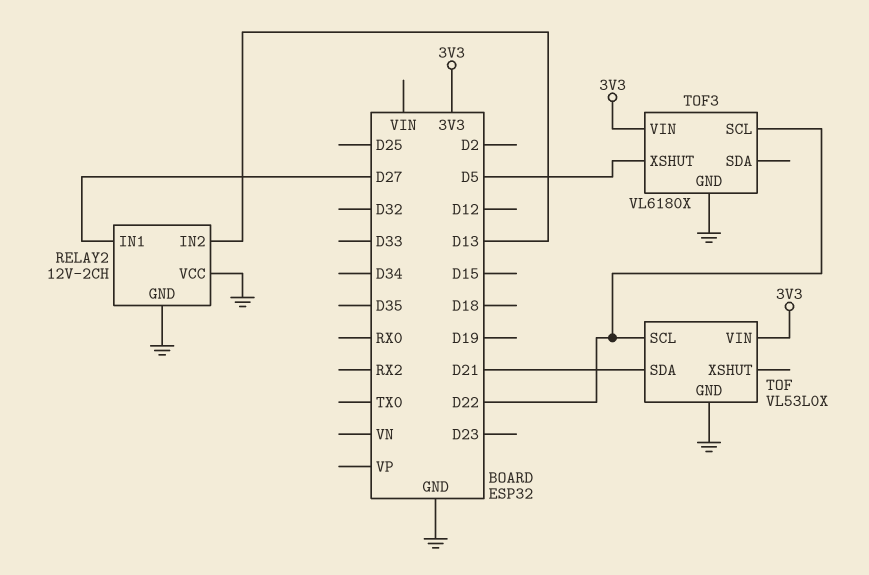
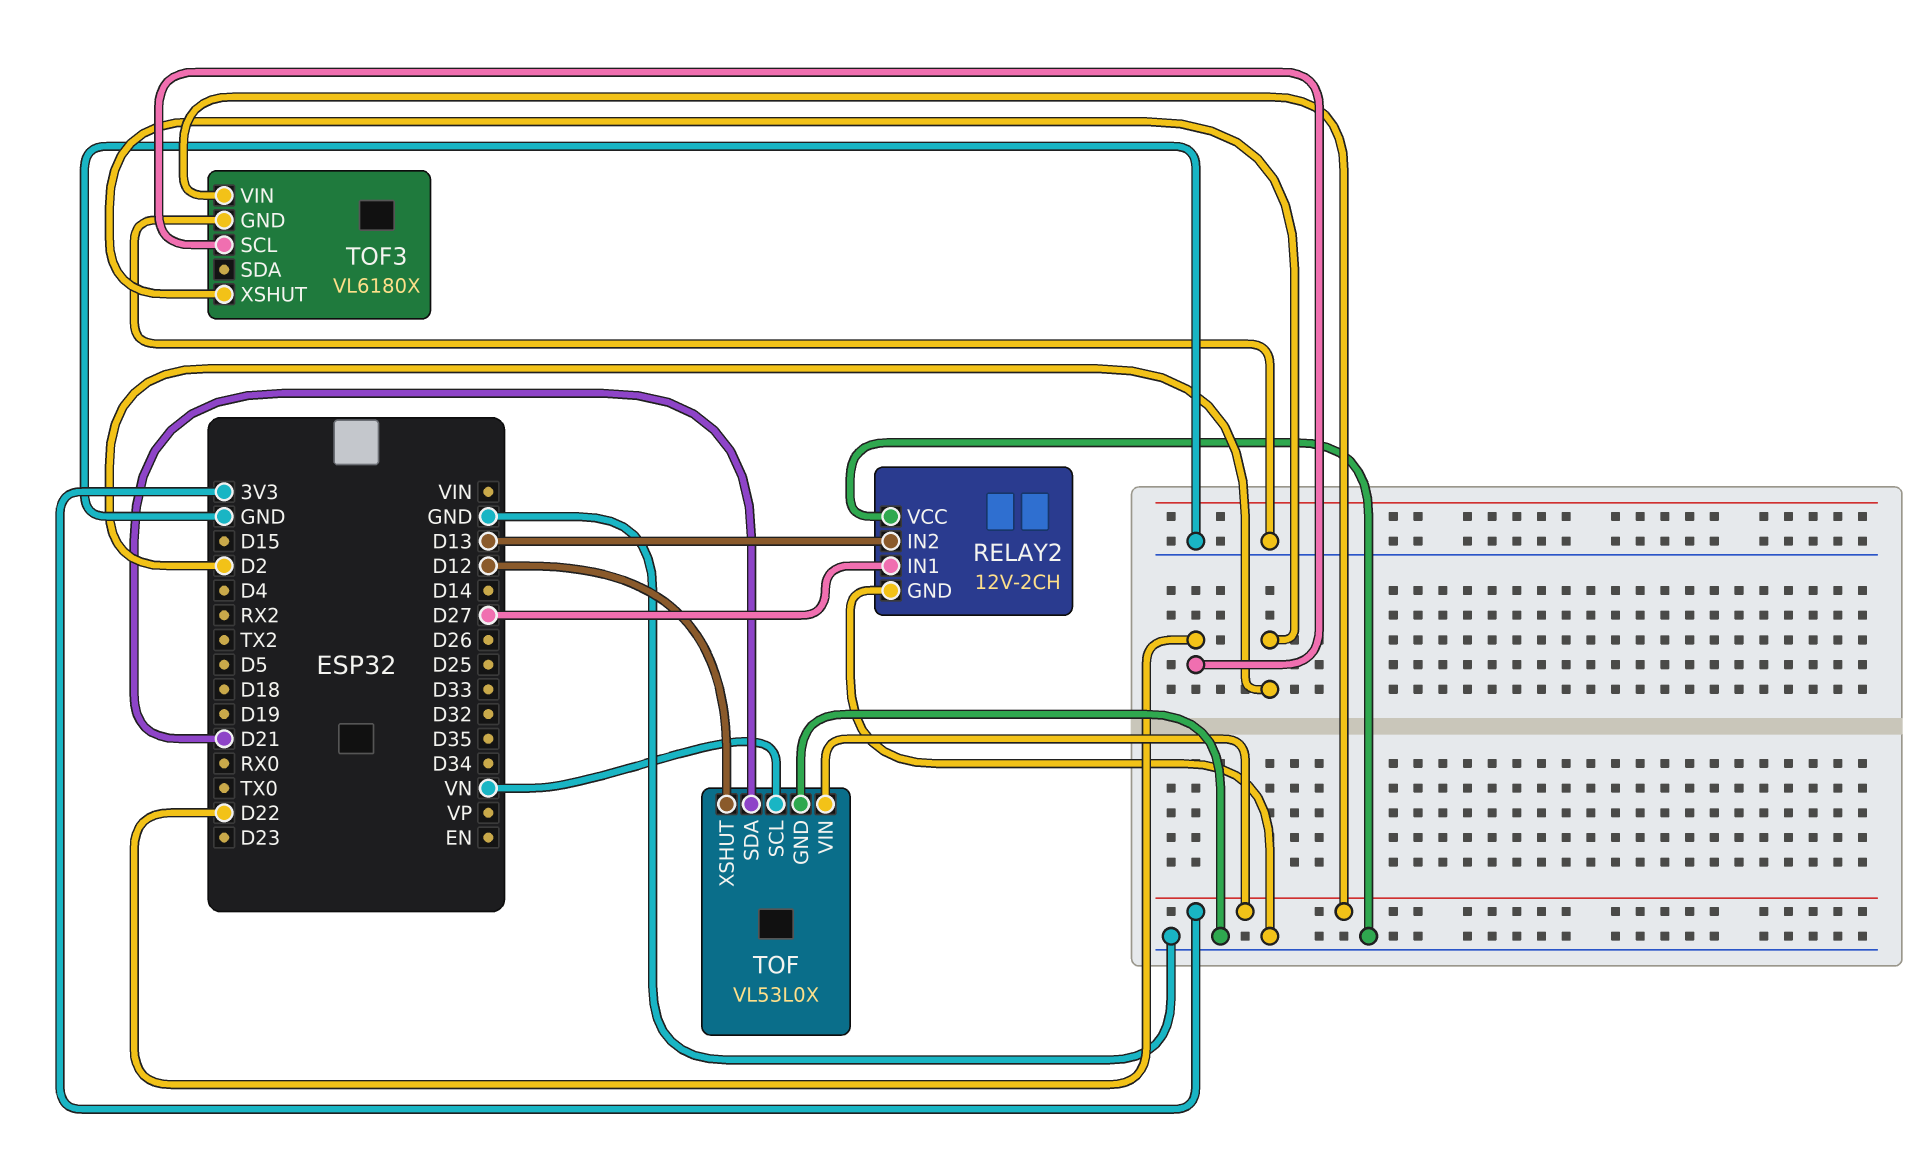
TOF pin SCL: D22 -> VN
TOF pin XSHUT: none -> D12
TOF3 pin XSHUT: D5 -> D2

